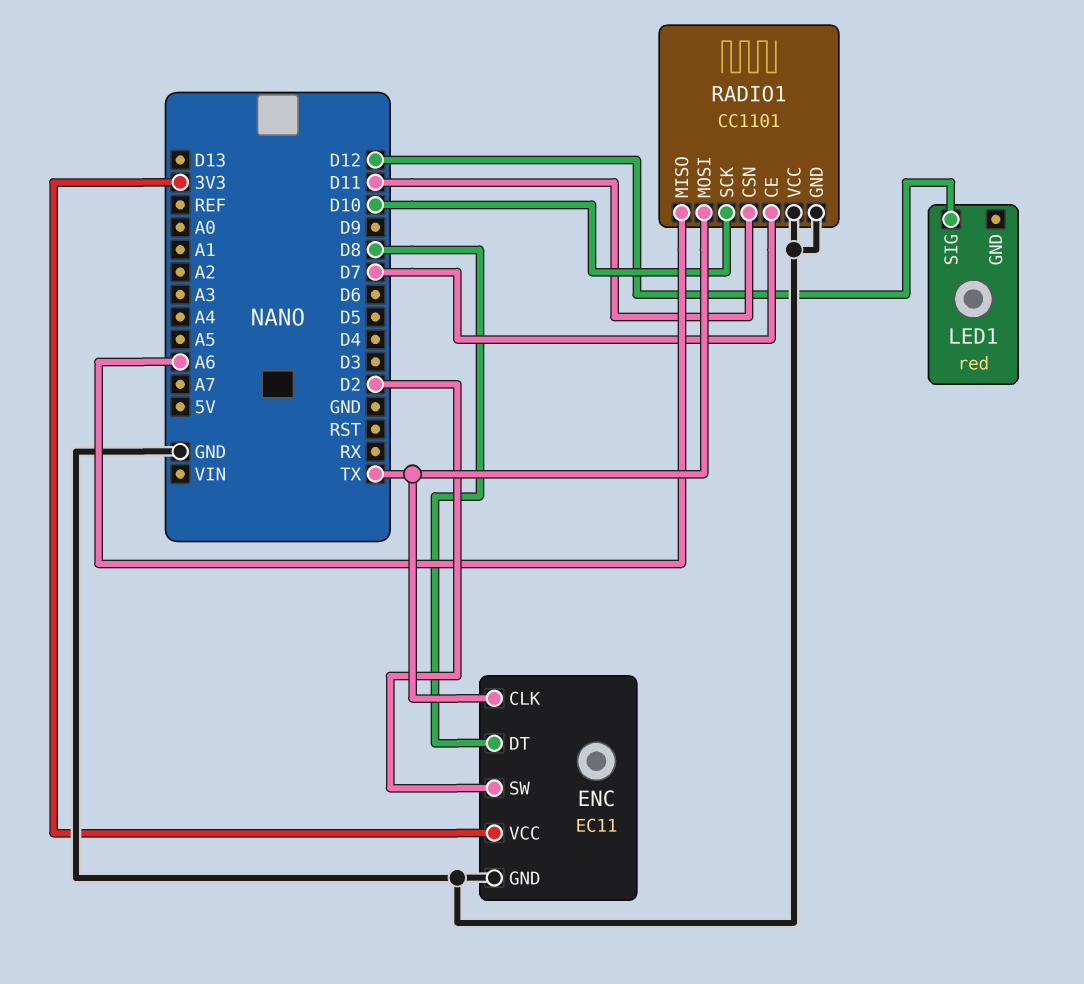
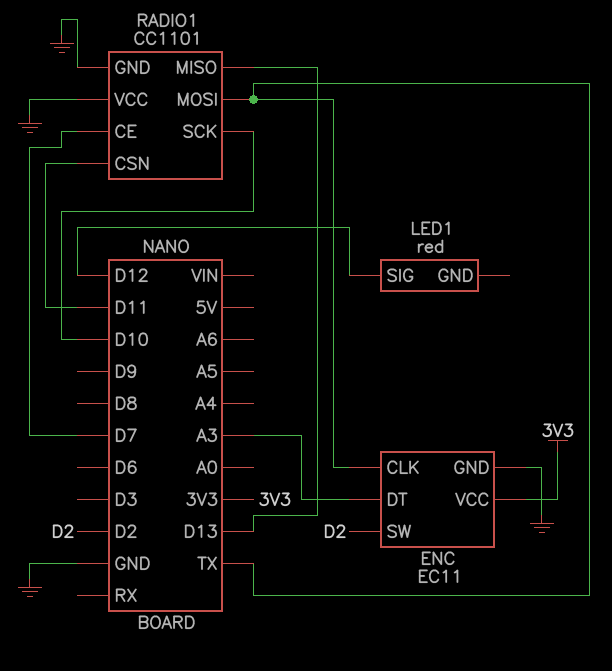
ENC pin DT: D8 -> A3
RADIO1 pin MISO: A6 -> D13

